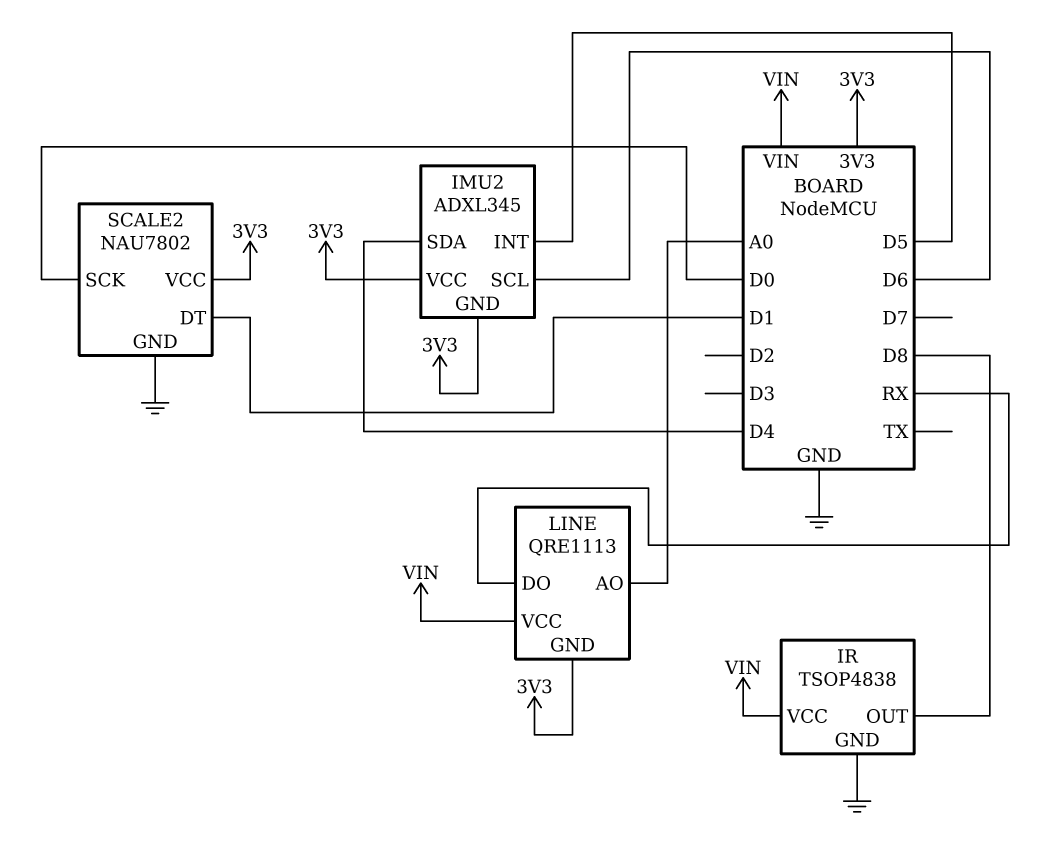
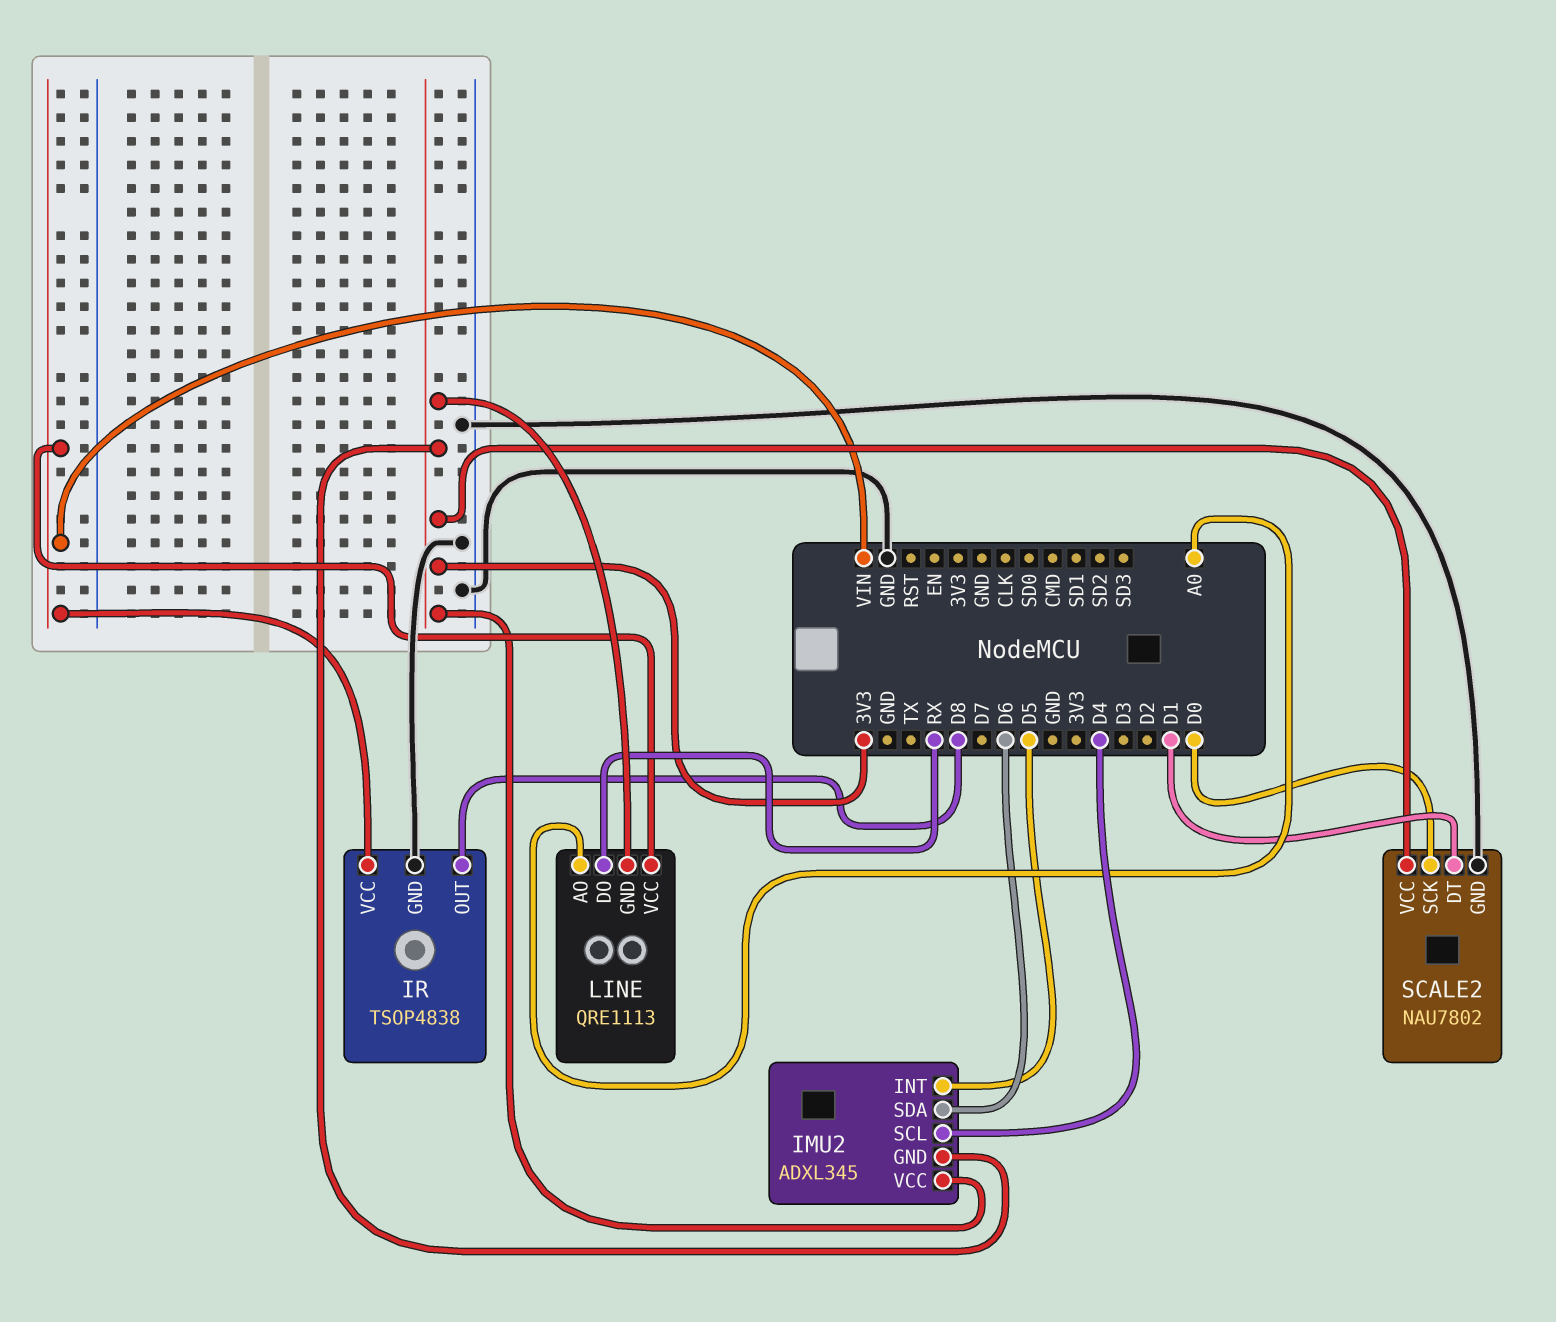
IMU2 pin SCL: D6 -> D4
IMU2 pin SDA: D4 -> D6

